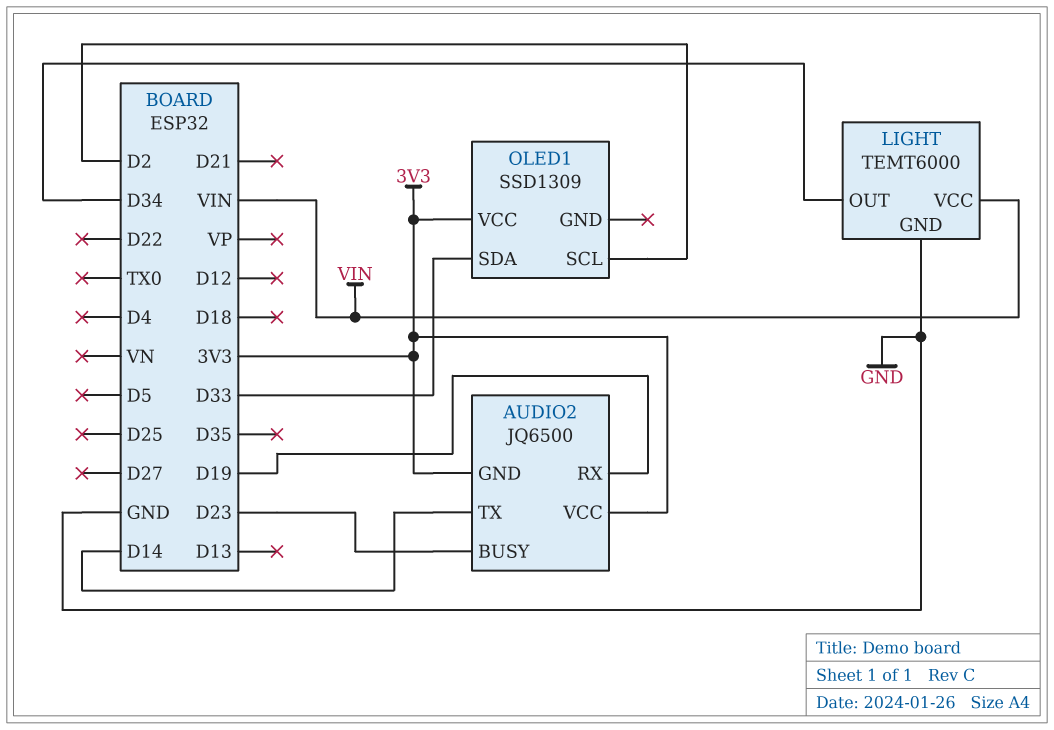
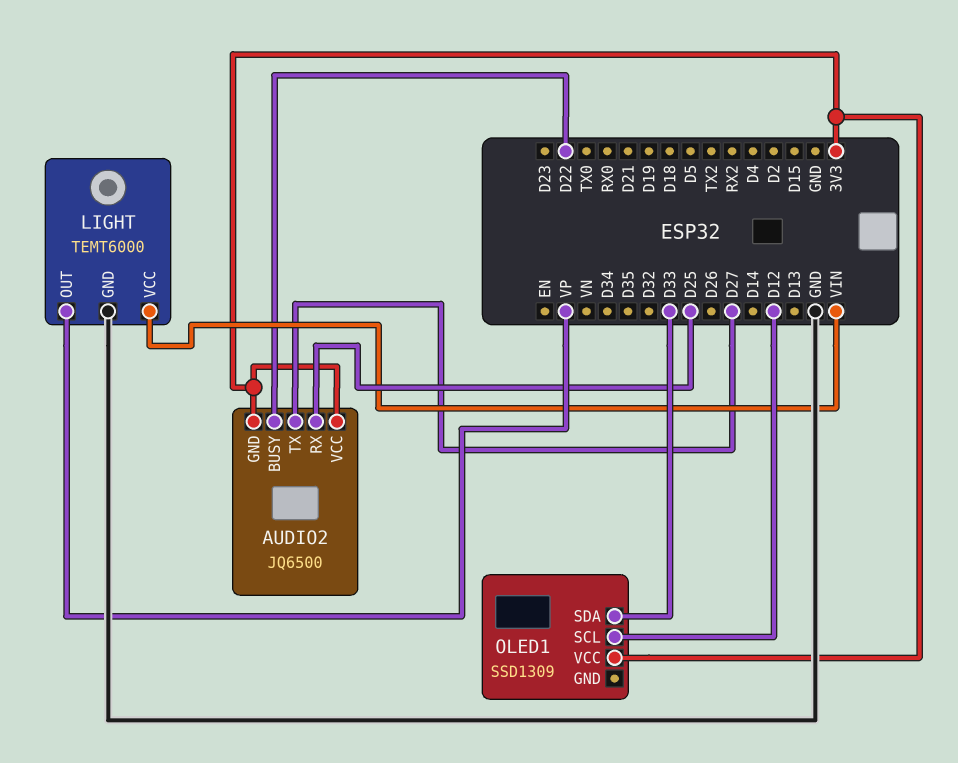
AUDIO2 pin BUSY: D23 -> D22
AUDIO2 pin RX: D19 -> D25
AUDIO2 pin TX: D14 -> D27
LIGHT pin OUT: D34 -> VP
OLED1 pin SCL: D2 -> D12

